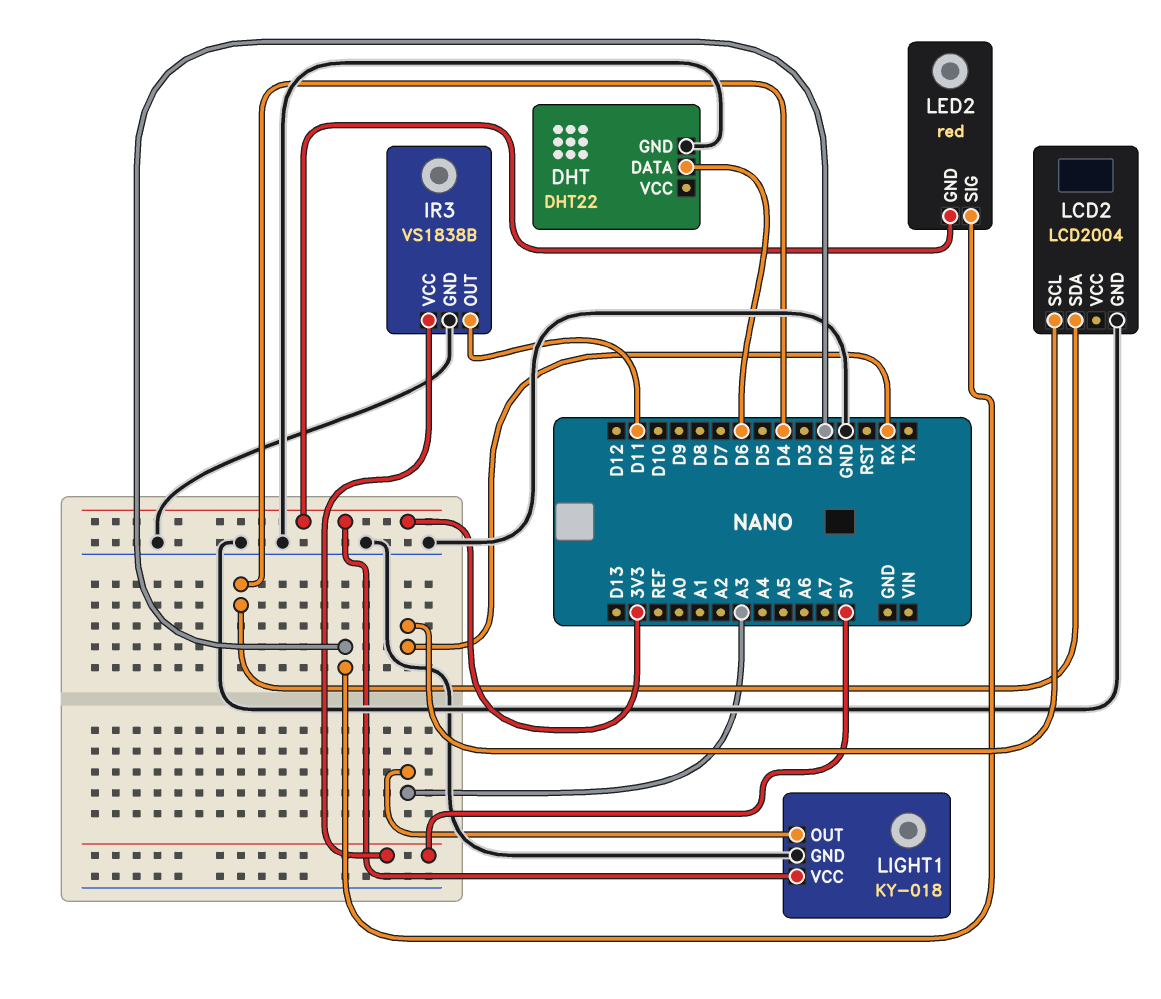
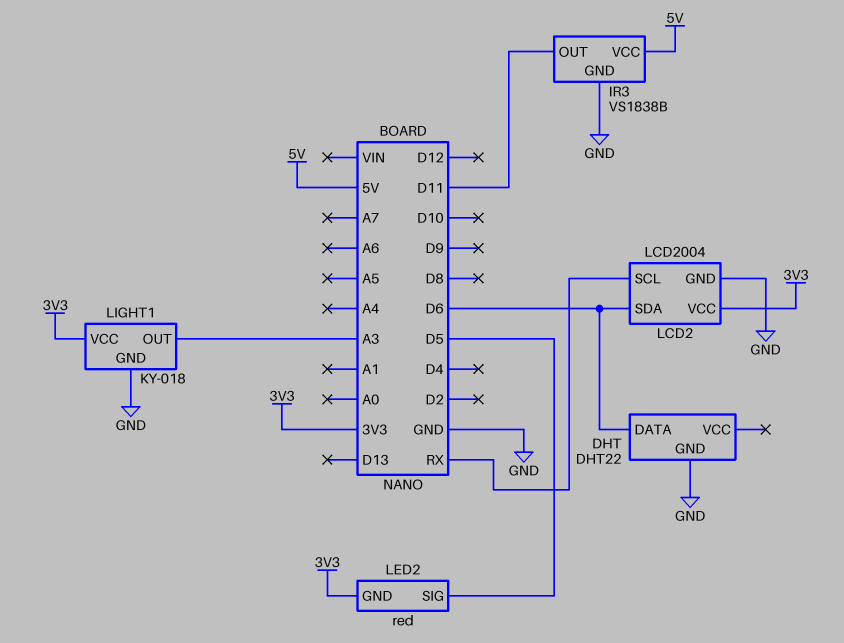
LCD2 pin SDA: D4 -> D6
LCD2 pin VCC: none -> 3V3
LED2 pin SIG: D2 -> D5

